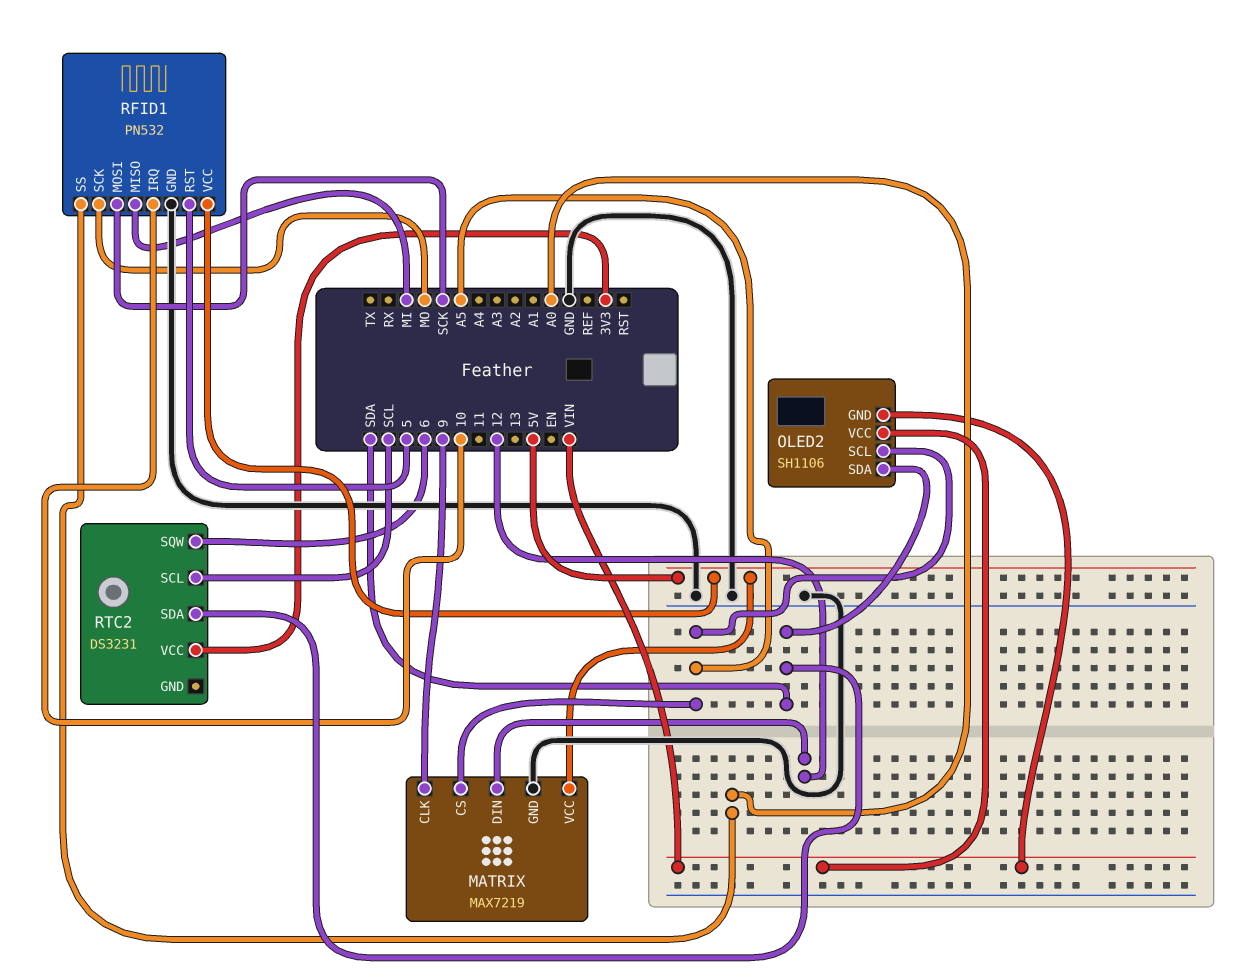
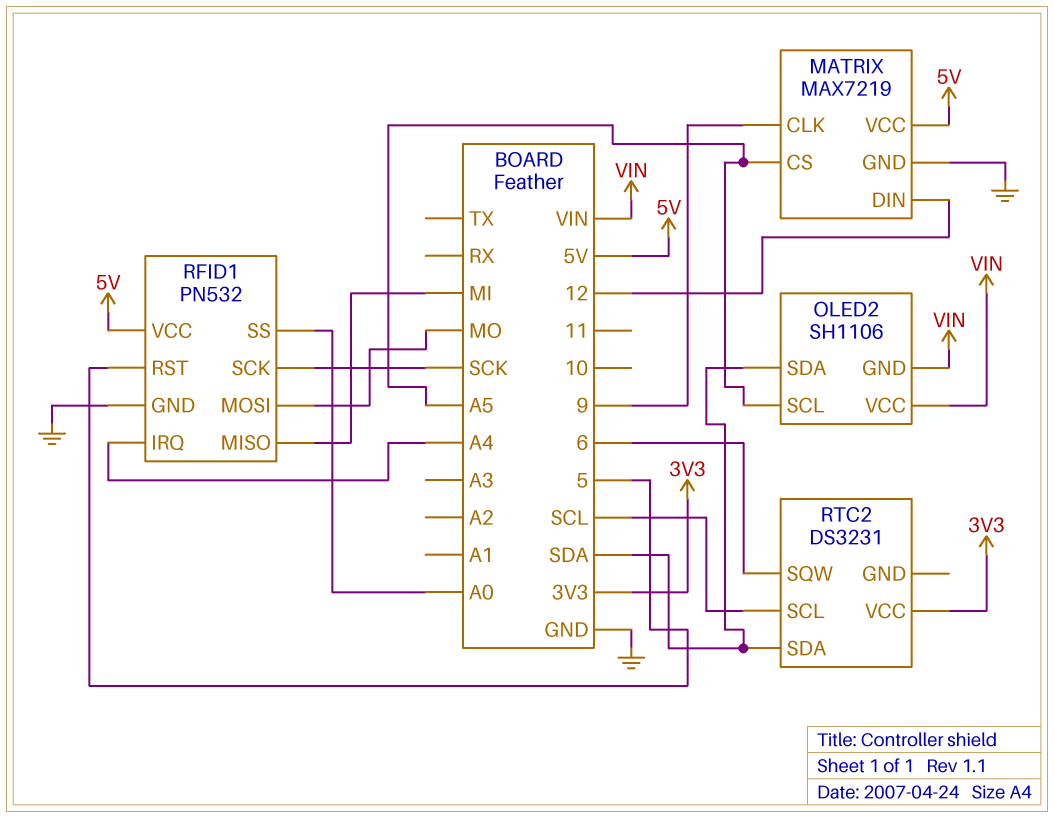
RFID1 pin IRQ: 10 -> A4
RFID1 pin MOSI: SCK -> MO
RFID1 pin SCK: MO -> SCK

